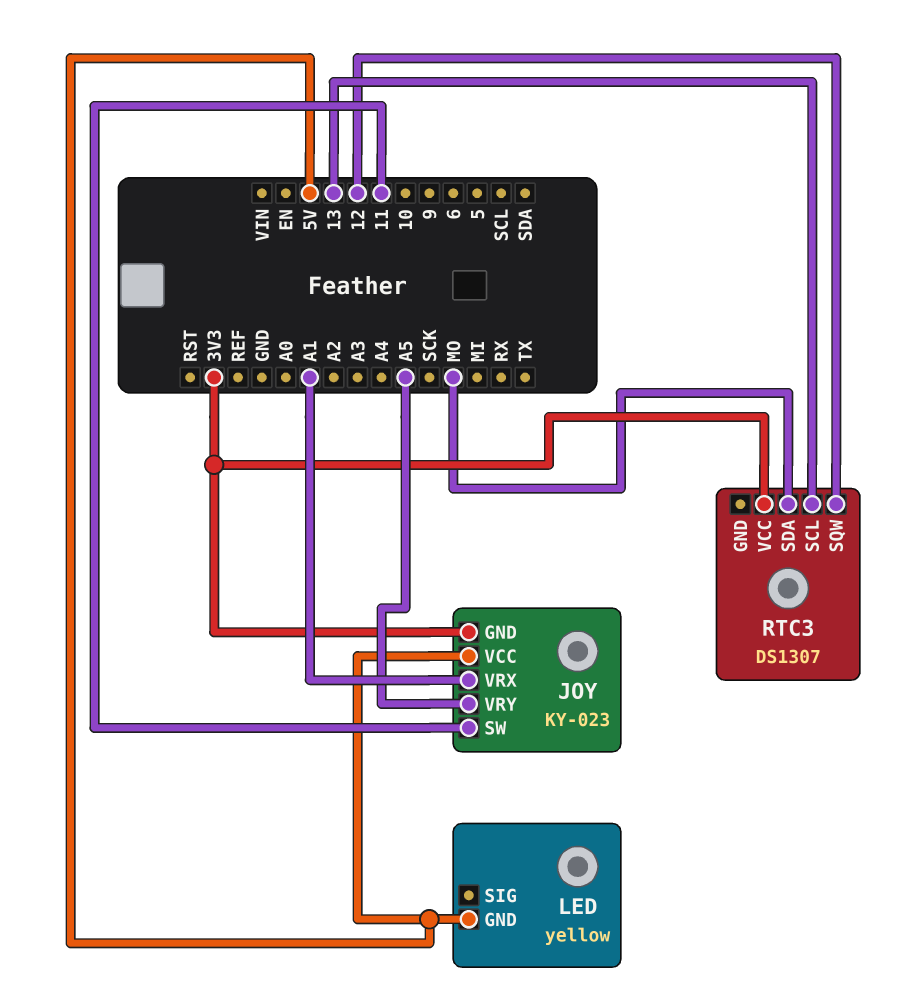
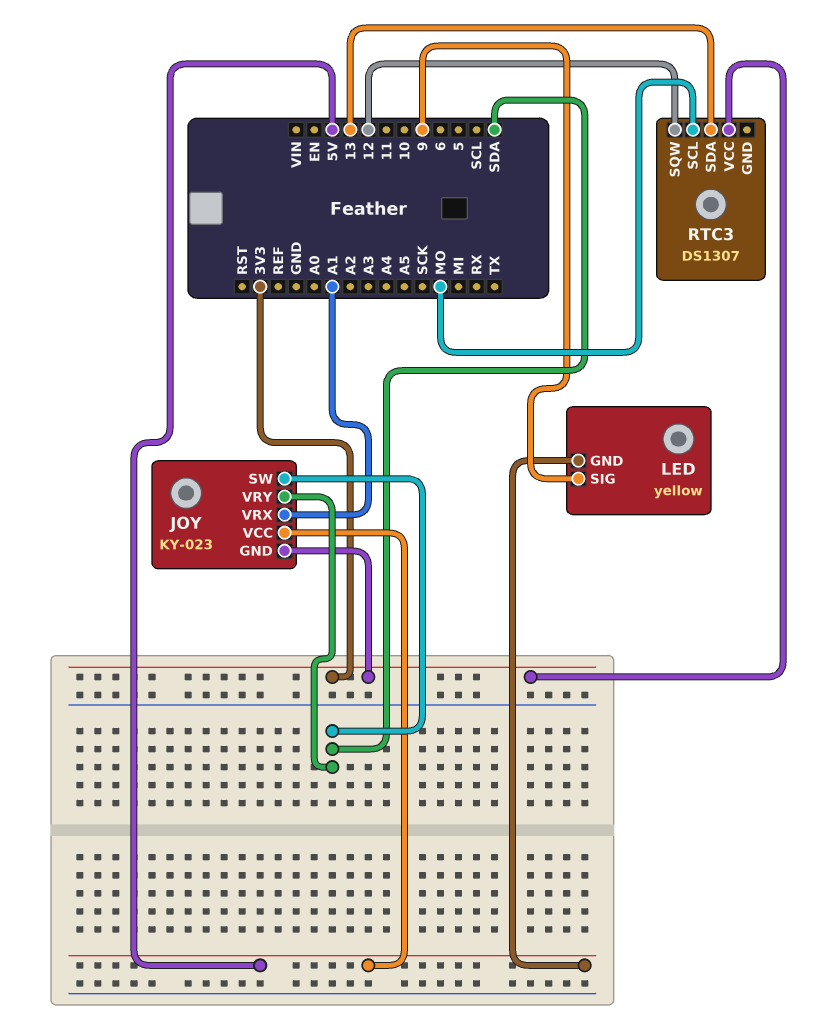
JOY pin SW: 11 -> SDA
JOY pin VRY: A5 -> SDA
LED pin SIG: none -> 9
RTC3 pin SCL: 13 -> MO
RTC3 pin SDA: MO -> 13

